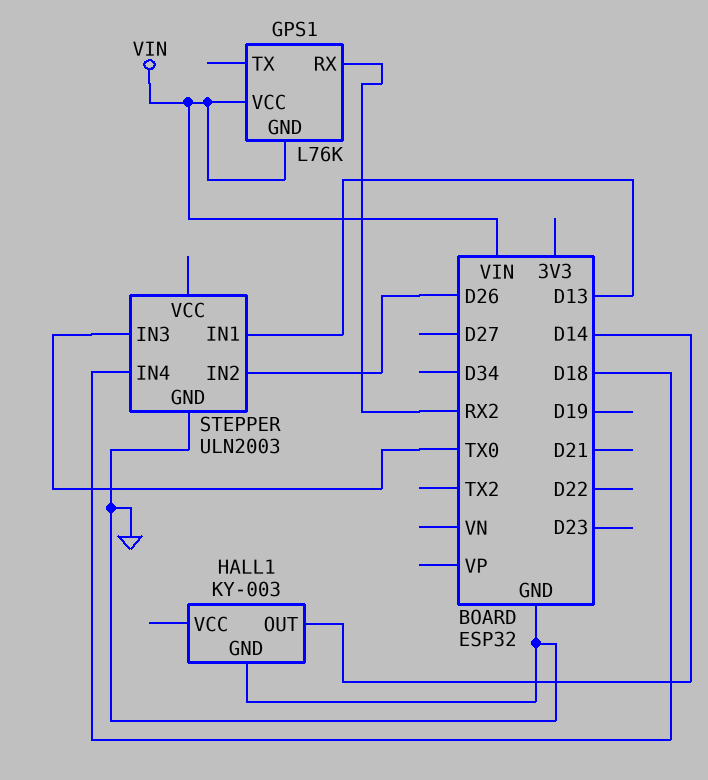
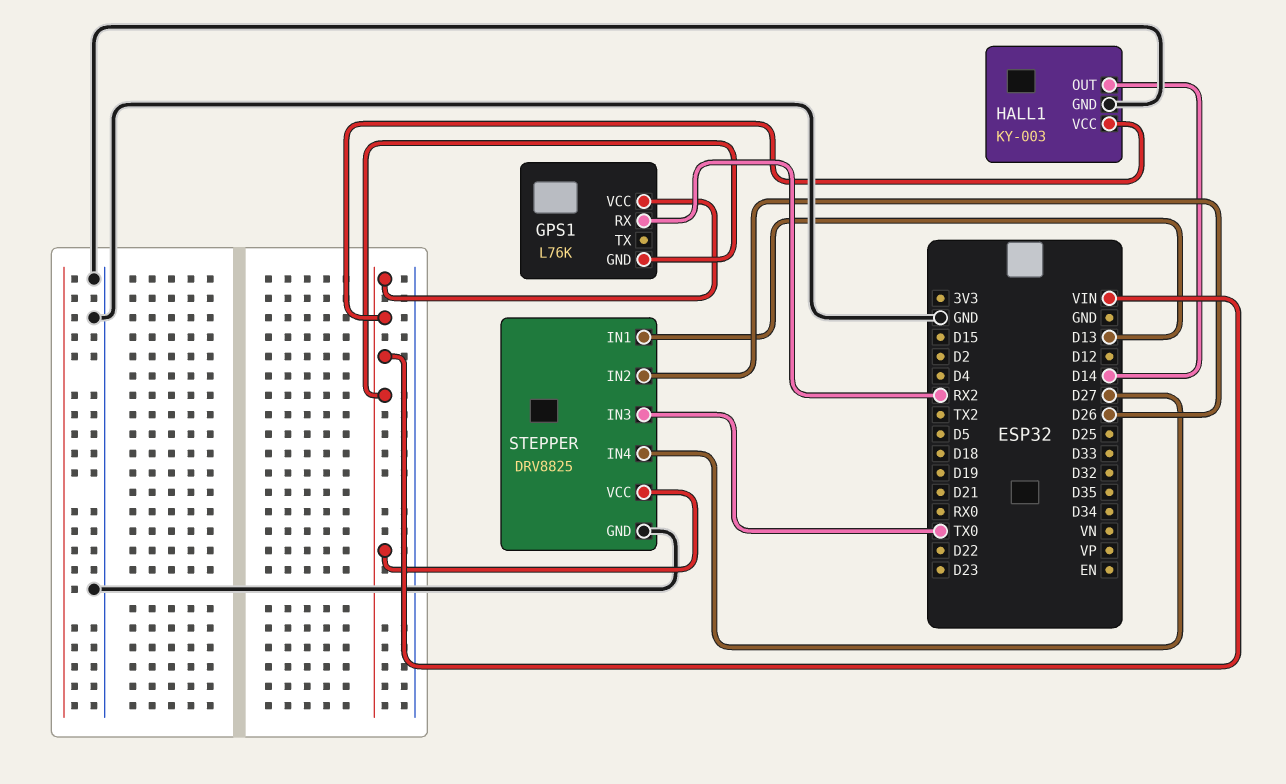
HALL1 pin VCC: none -> VIN
STEPPER: ULN2003 -> DRV8825
STEPPER pin IN4: D18 -> D27
STEPPER pin VCC: none -> VIN

